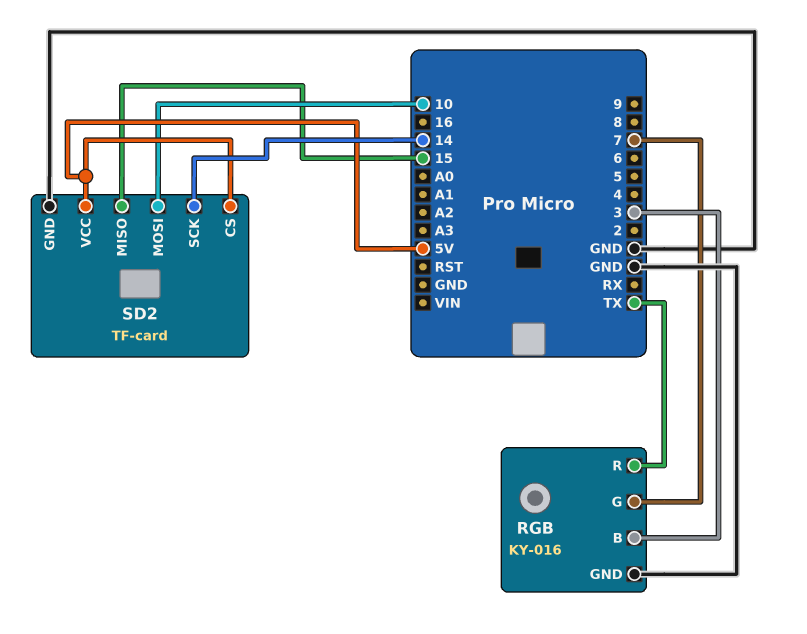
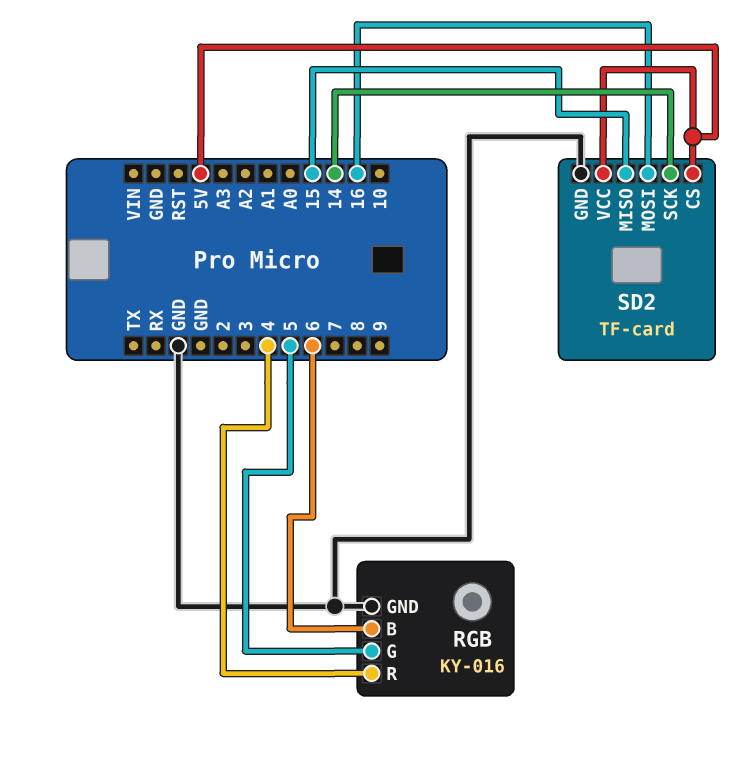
RGB pin B: 3 -> 6
RGB pin G: 7 -> 5
RGB pin R: TX -> 4
SD2 pin MOSI: 10 -> 16

